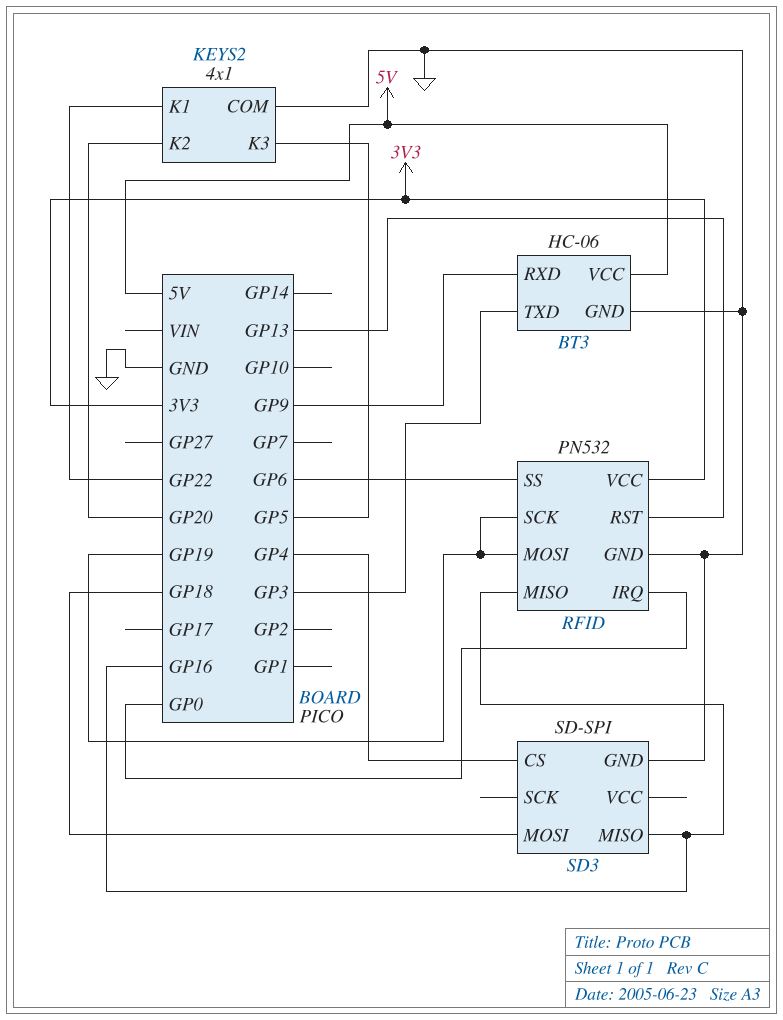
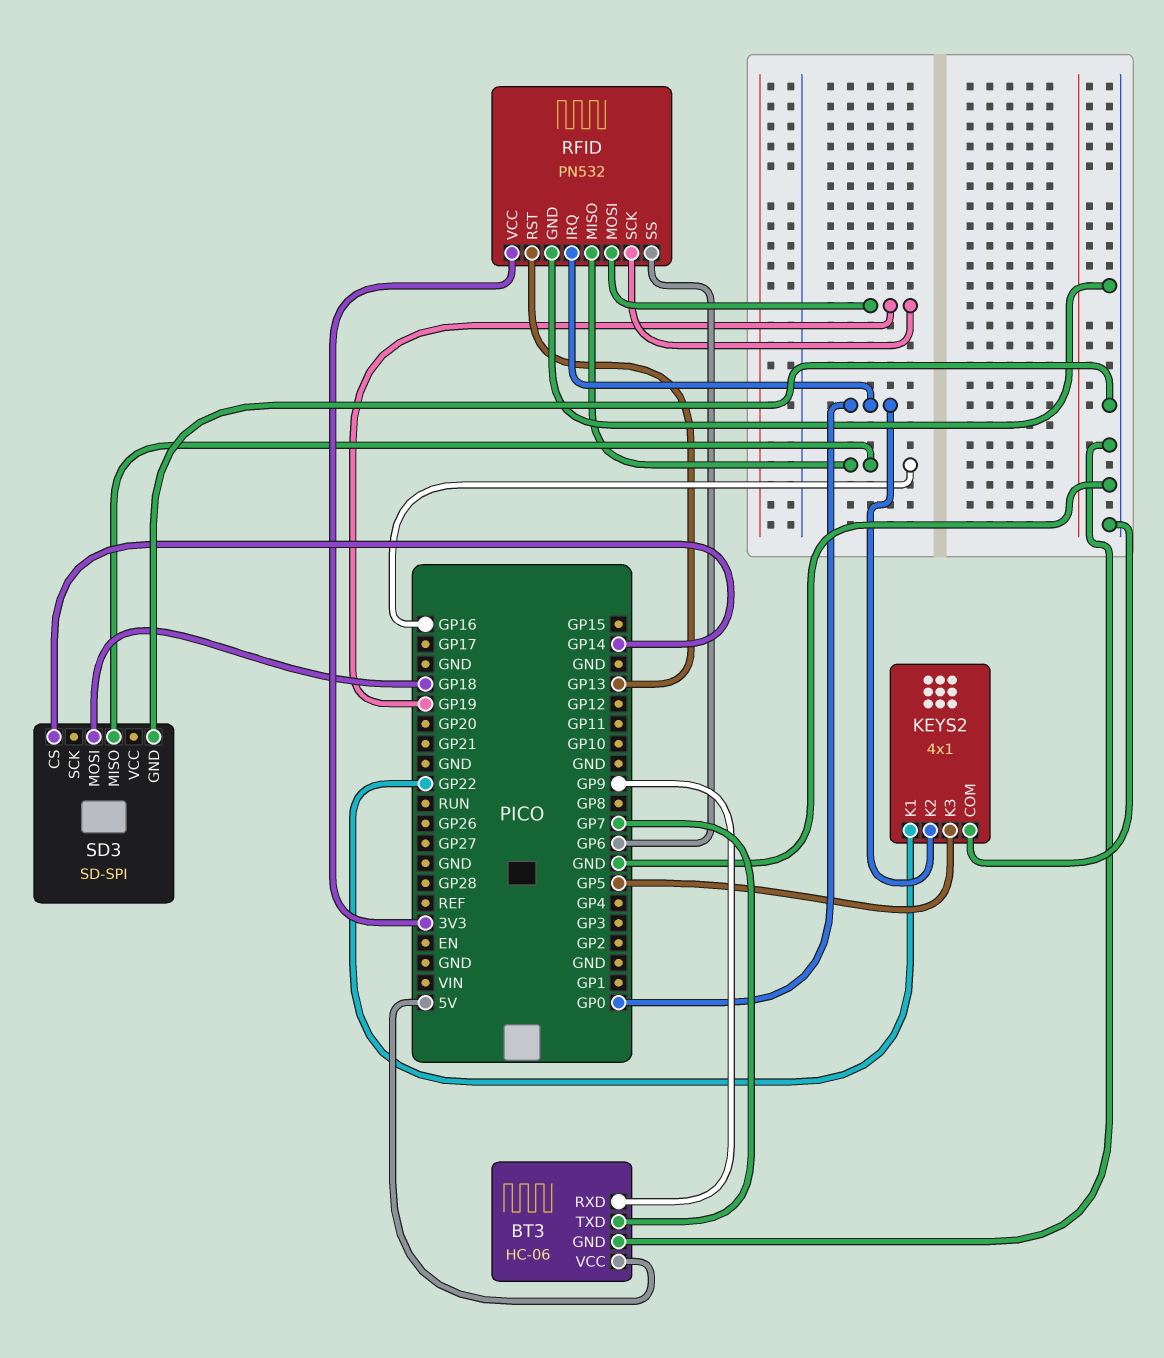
BT3 pin TXD: GP3 -> GP7
KEYS2 pin K2: GP20 -> GP0
SD3 pin CS: GP4 -> GP14

